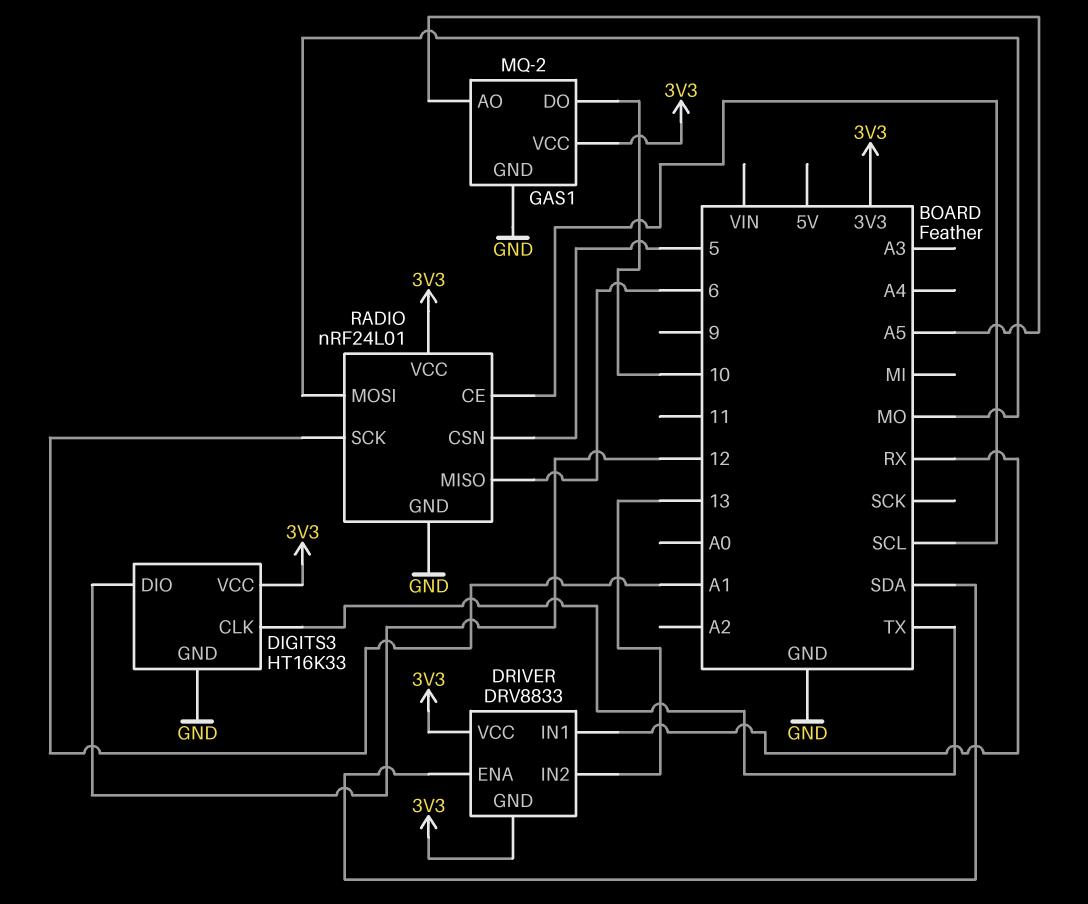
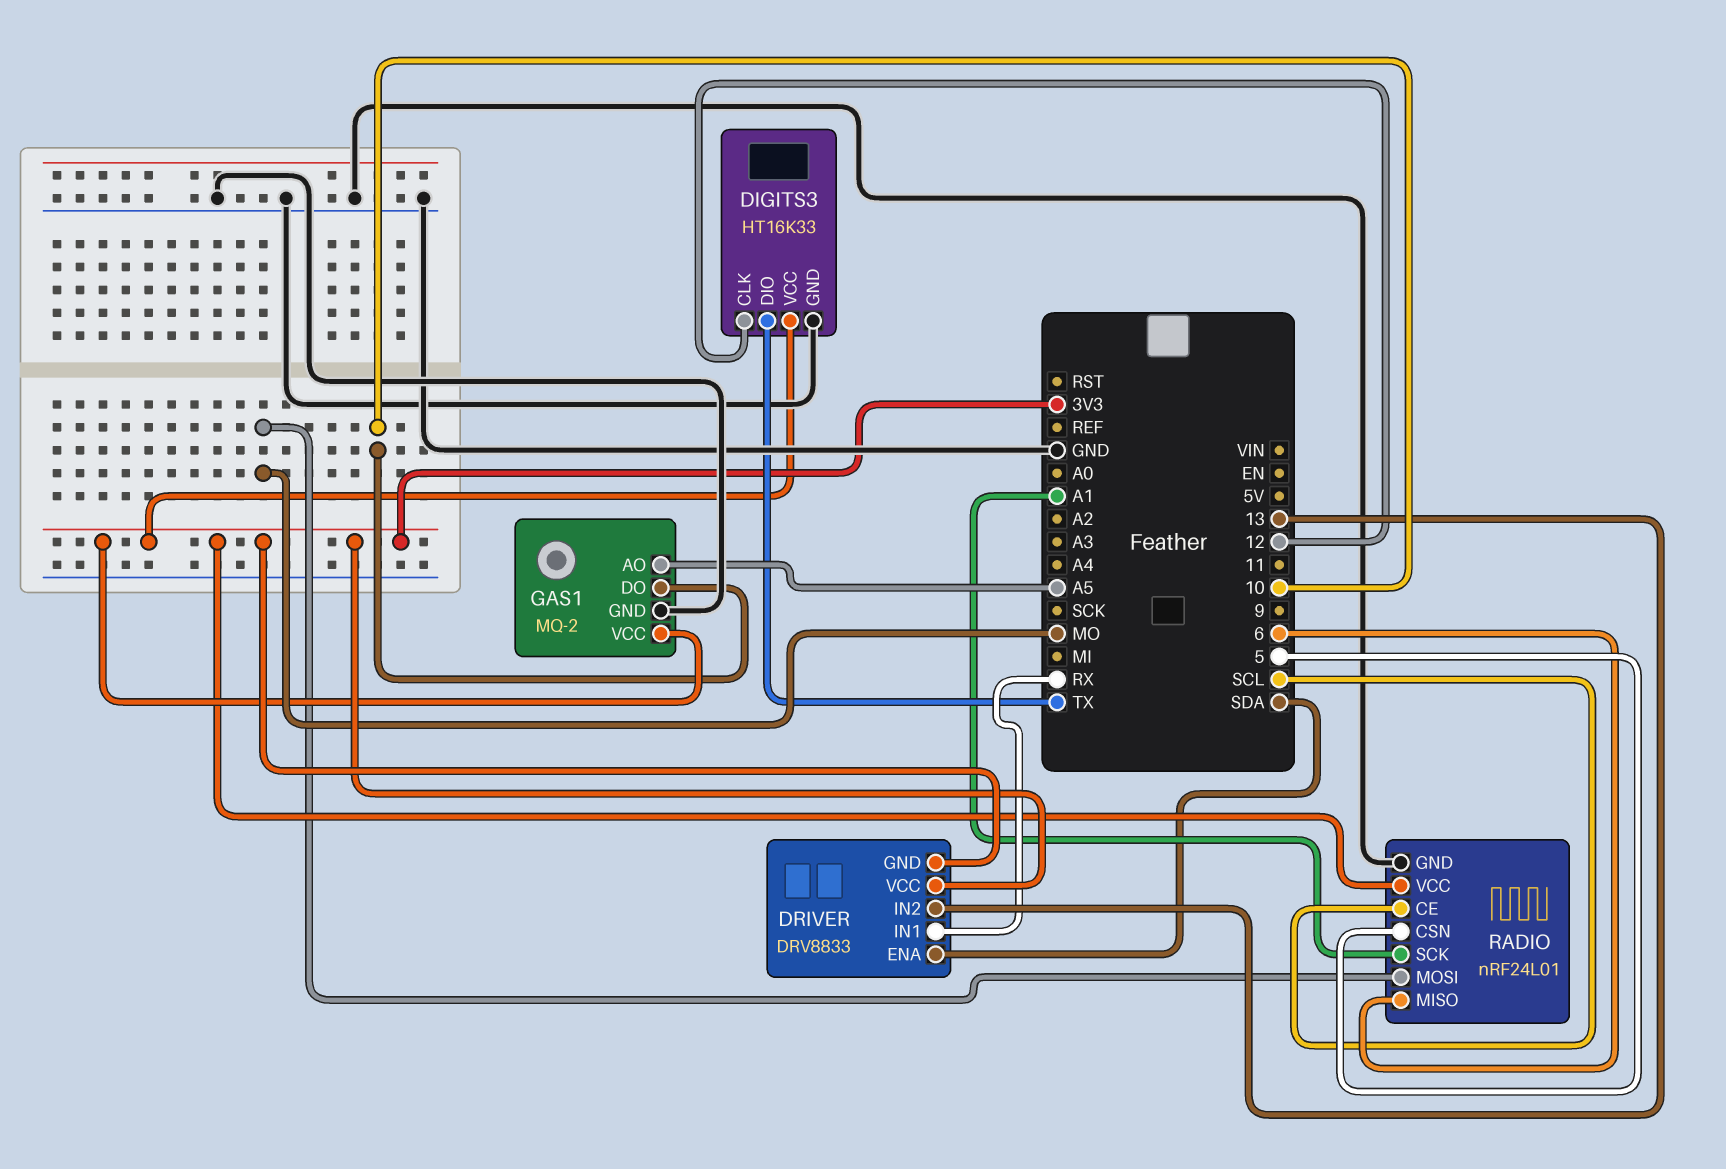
DIGITS3 pin CLK: TX -> 12
DIGITS3 pin DIO: 12 -> TX

